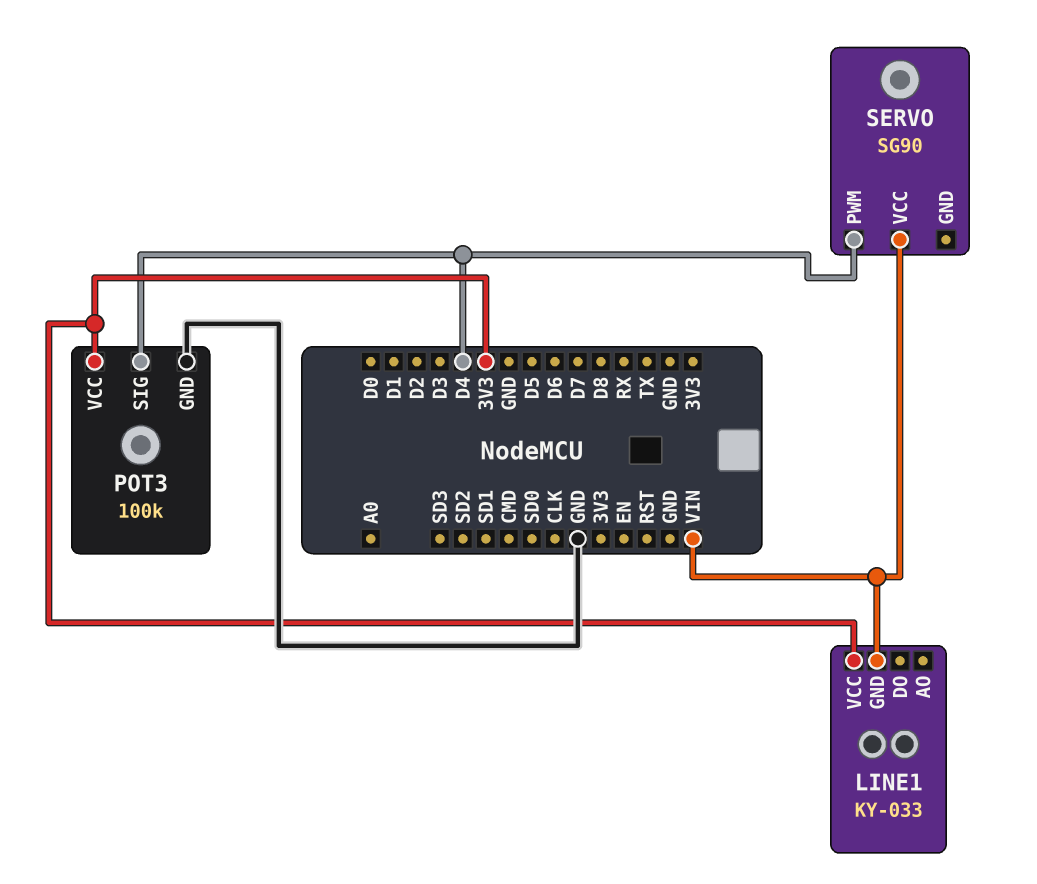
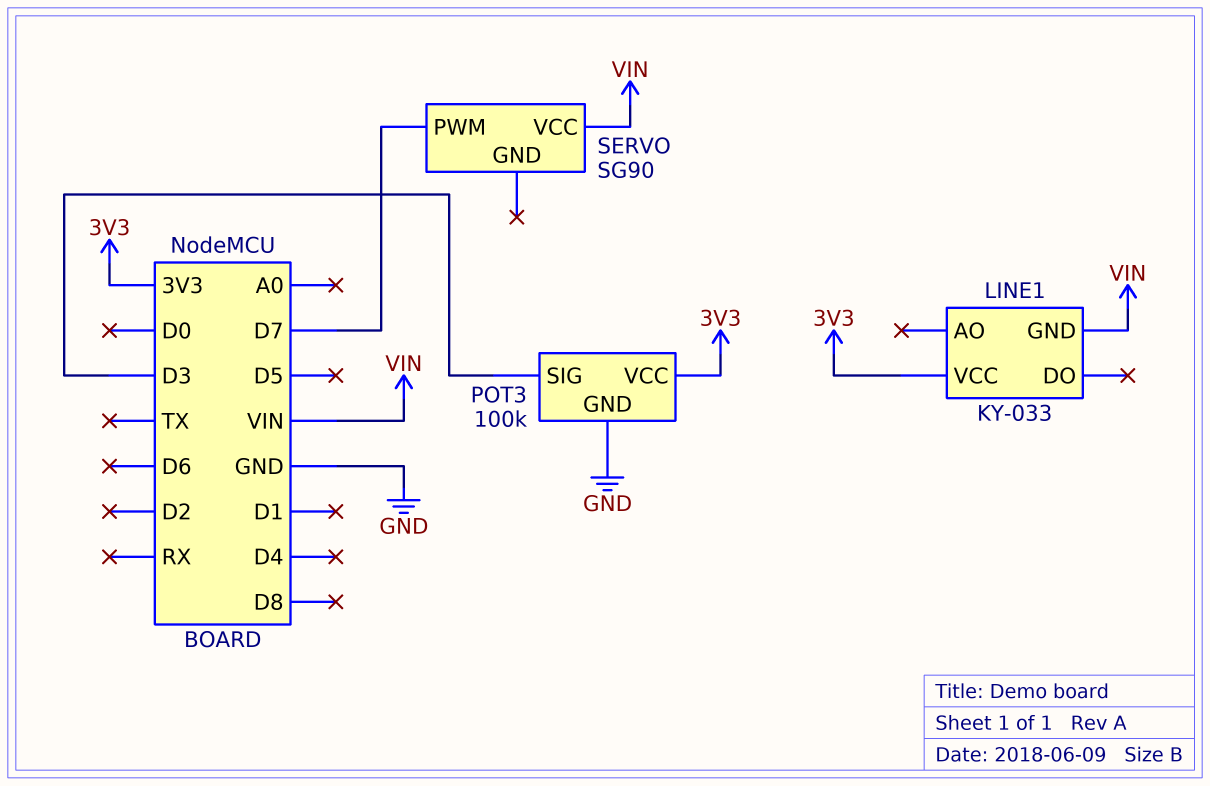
POT3 pin SIG: D4 -> D3
SERVO pin PWM: D4 -> D7

